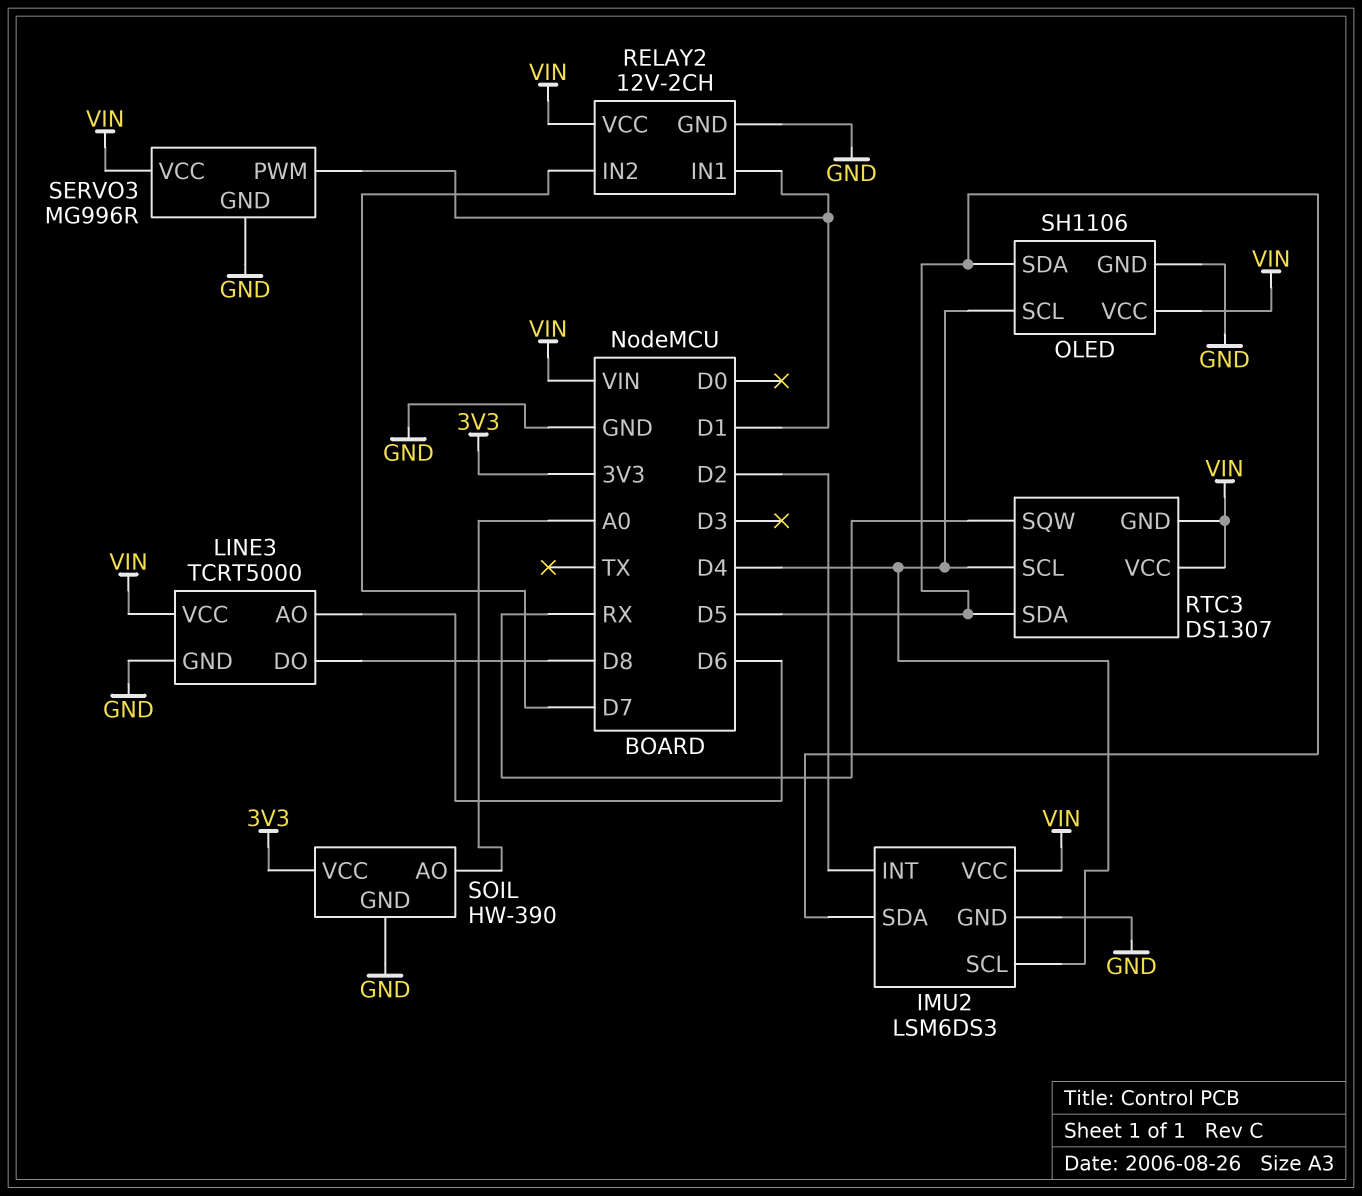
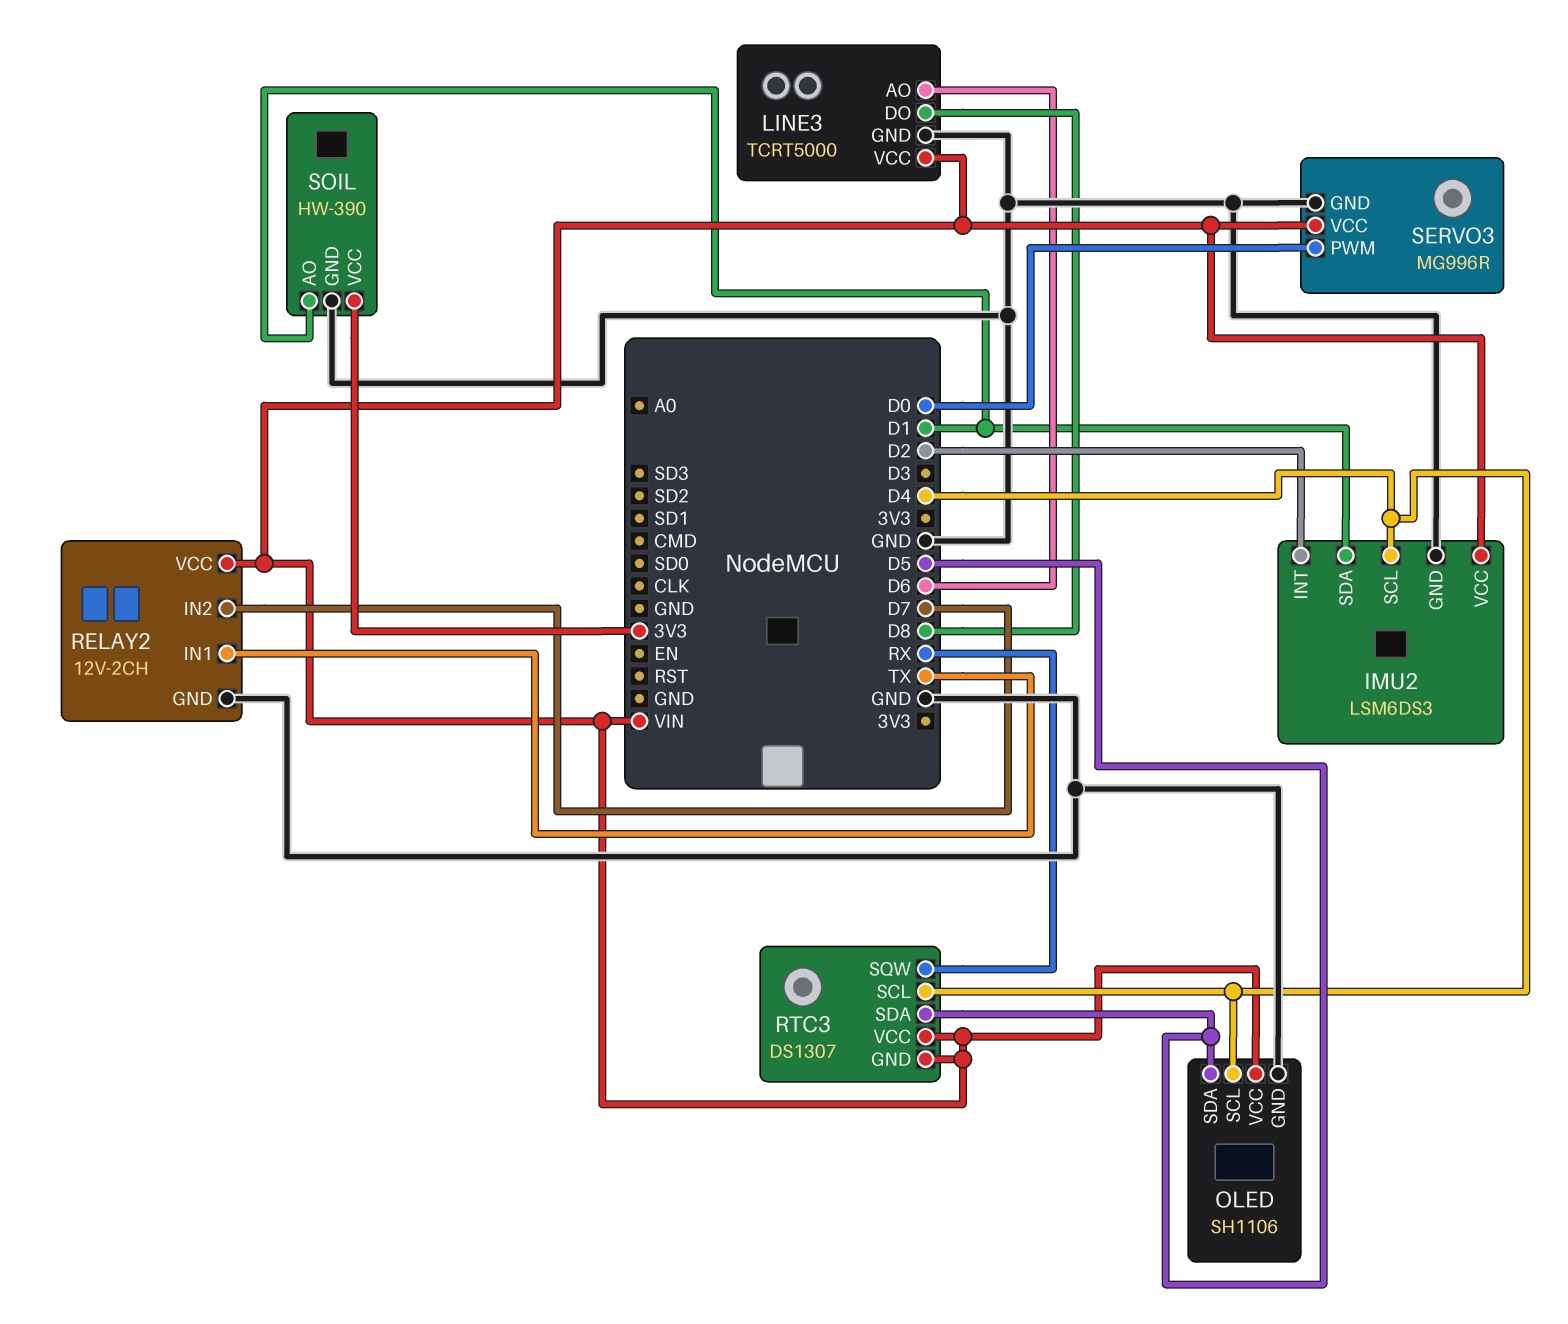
IMU2 pin SDA: D5 -> D1
RELAY2 pin IN1: D1 -> TX
SERVO3 pin PWM: D1 -> D0
SOIL pin AO: A0 -> D1

